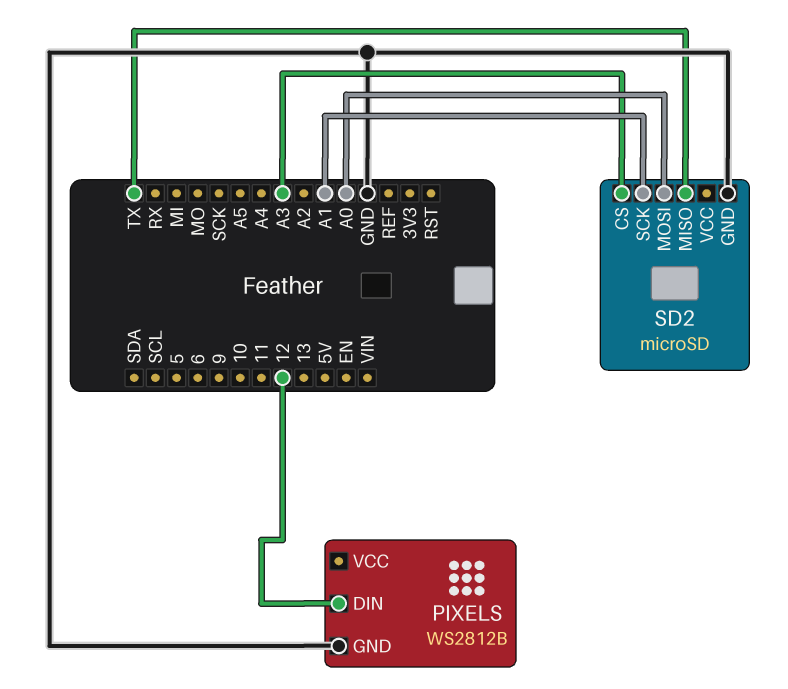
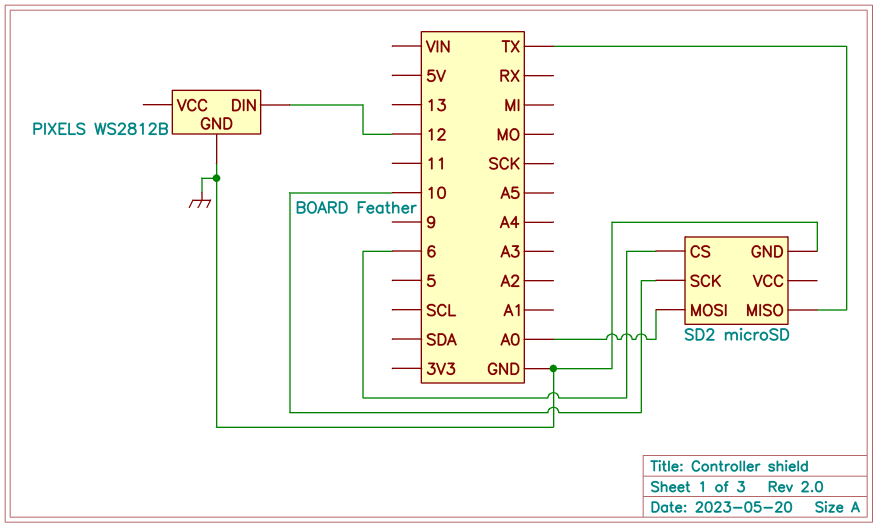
SD2 pin CS: A3 -> 6
SD2 pin SCK: A1 -> 10

